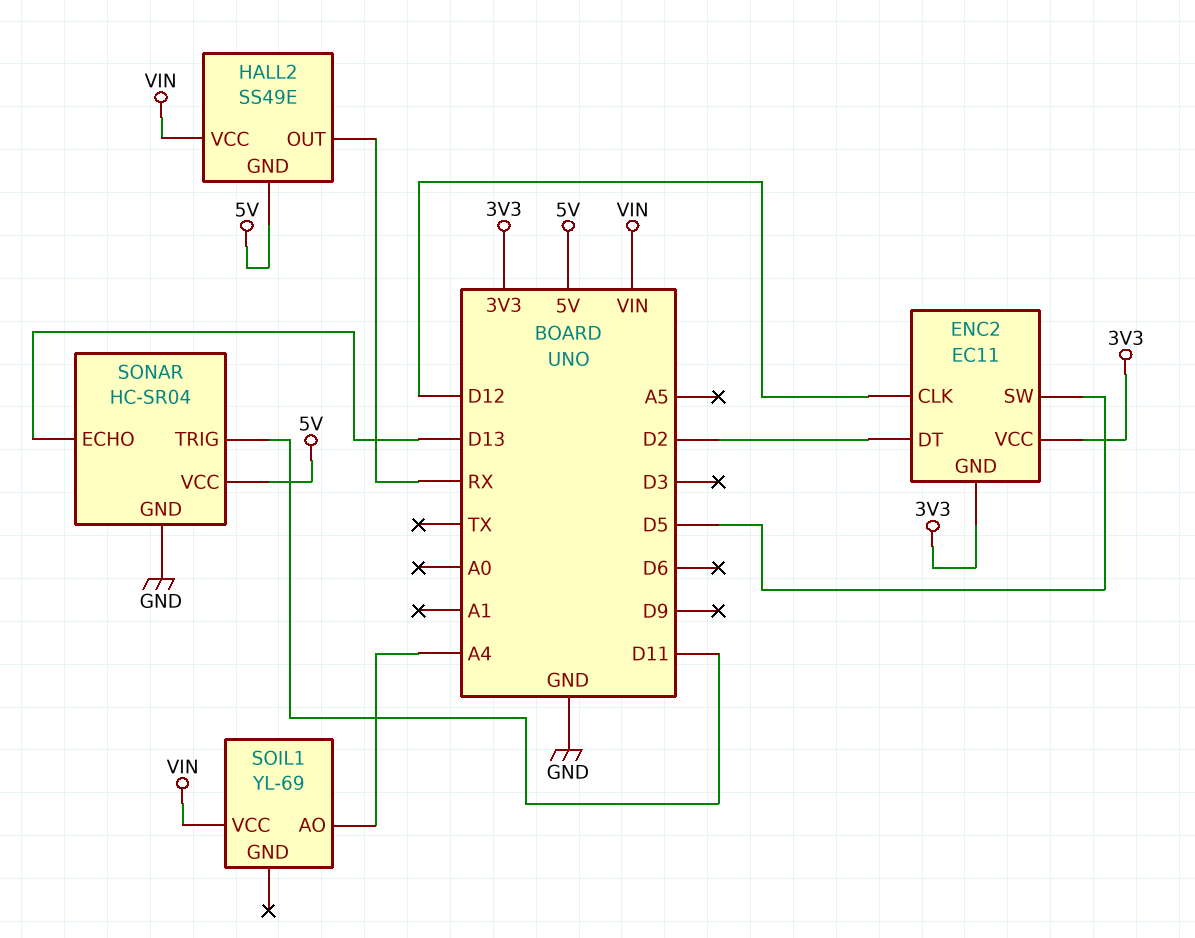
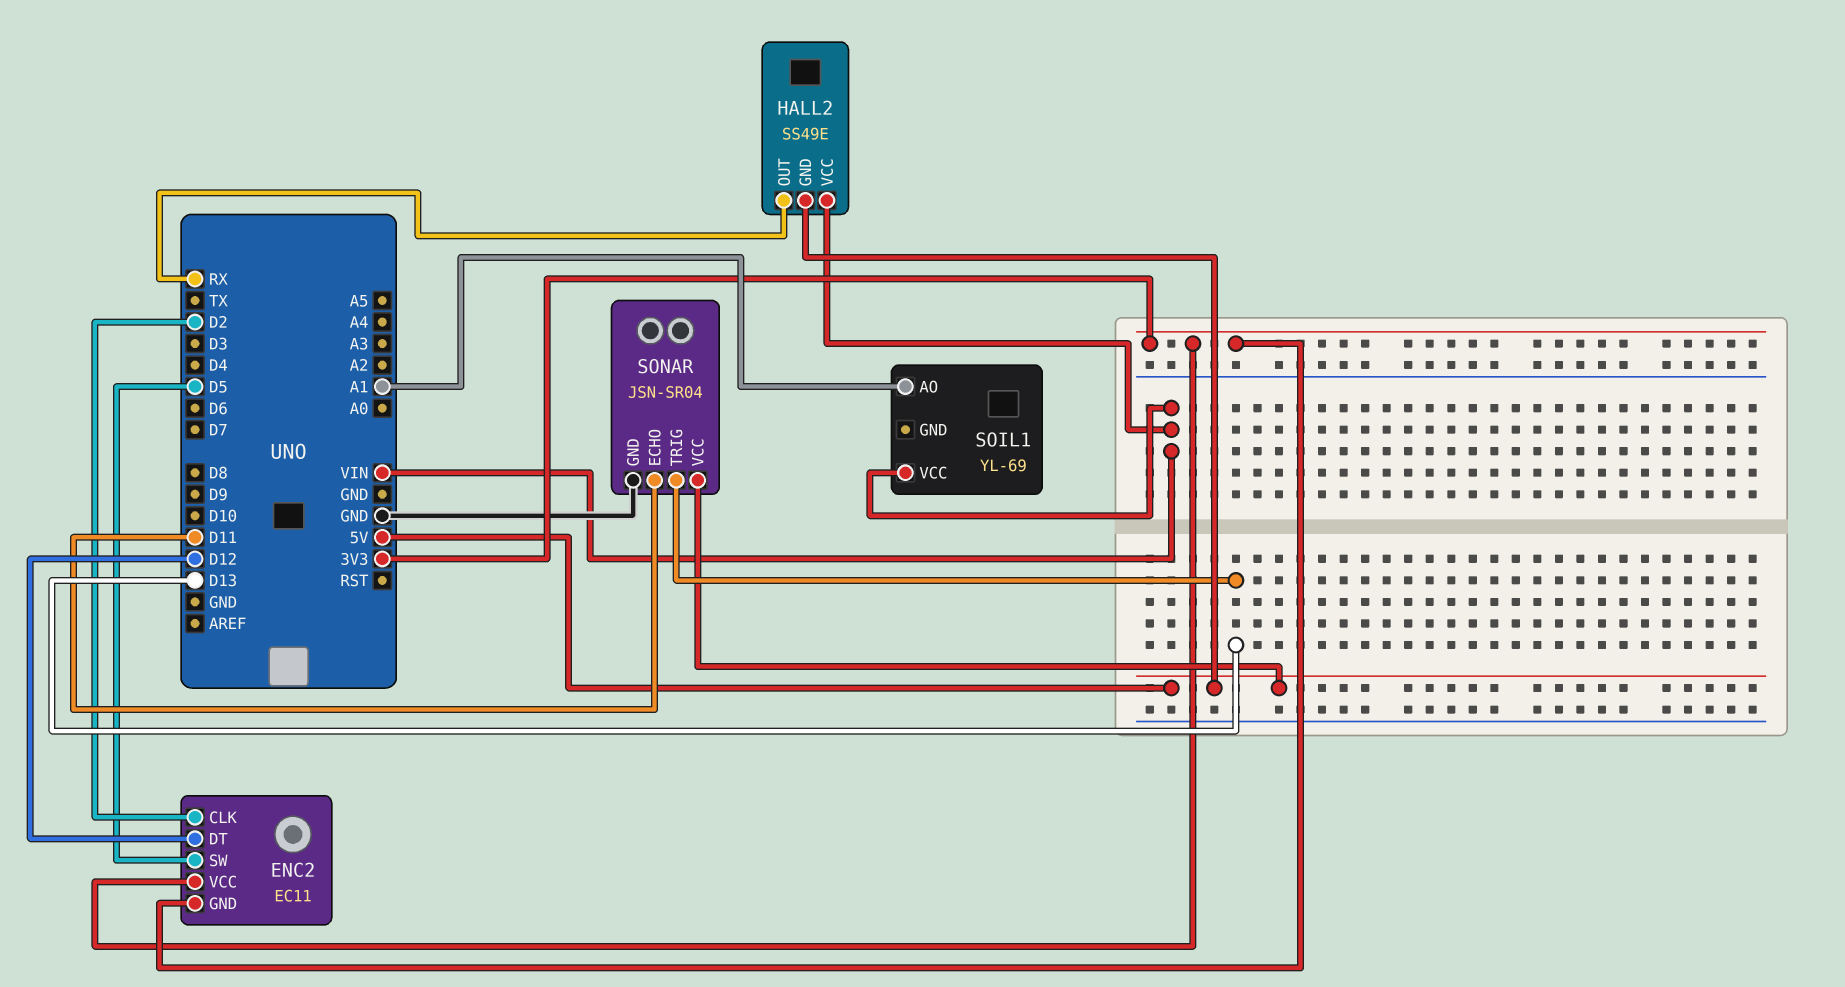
ENC2 pin CLK: D12 -> D2
ENC2 pin DT: D2 -> D12
SOIL1 pin AO: A4 -> A1
SONAR: HC-SR04 -> JSN-SR04
SONAR pin ECHO: D13 -> D11
SONAR pin TRIG: D11 -> D13

